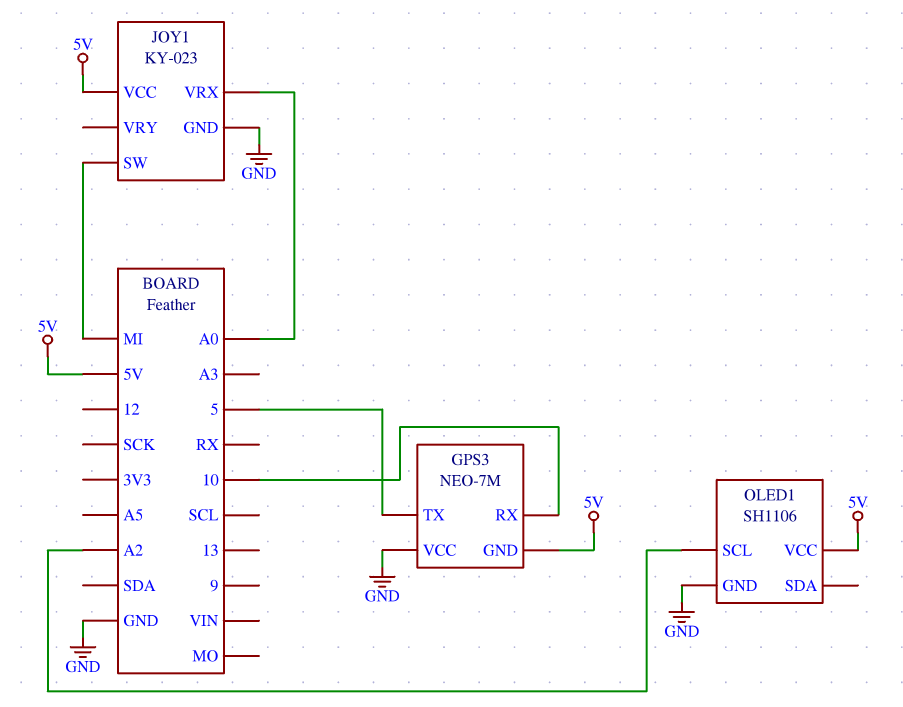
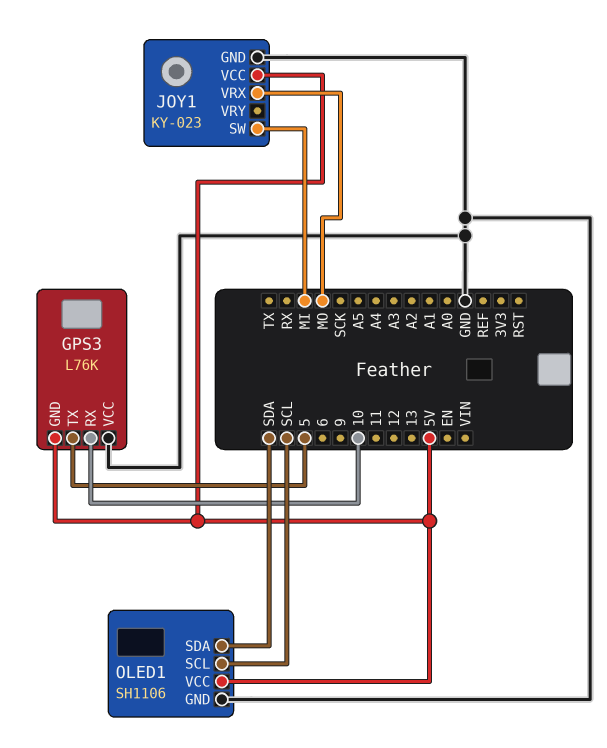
GPS3: NEO-7M -> L76K
JOY1 pin VRX: A0 -> MO
OLED1 pin SCL: A2 -> SCL
OLED1 pin SDA: none -> SDA

